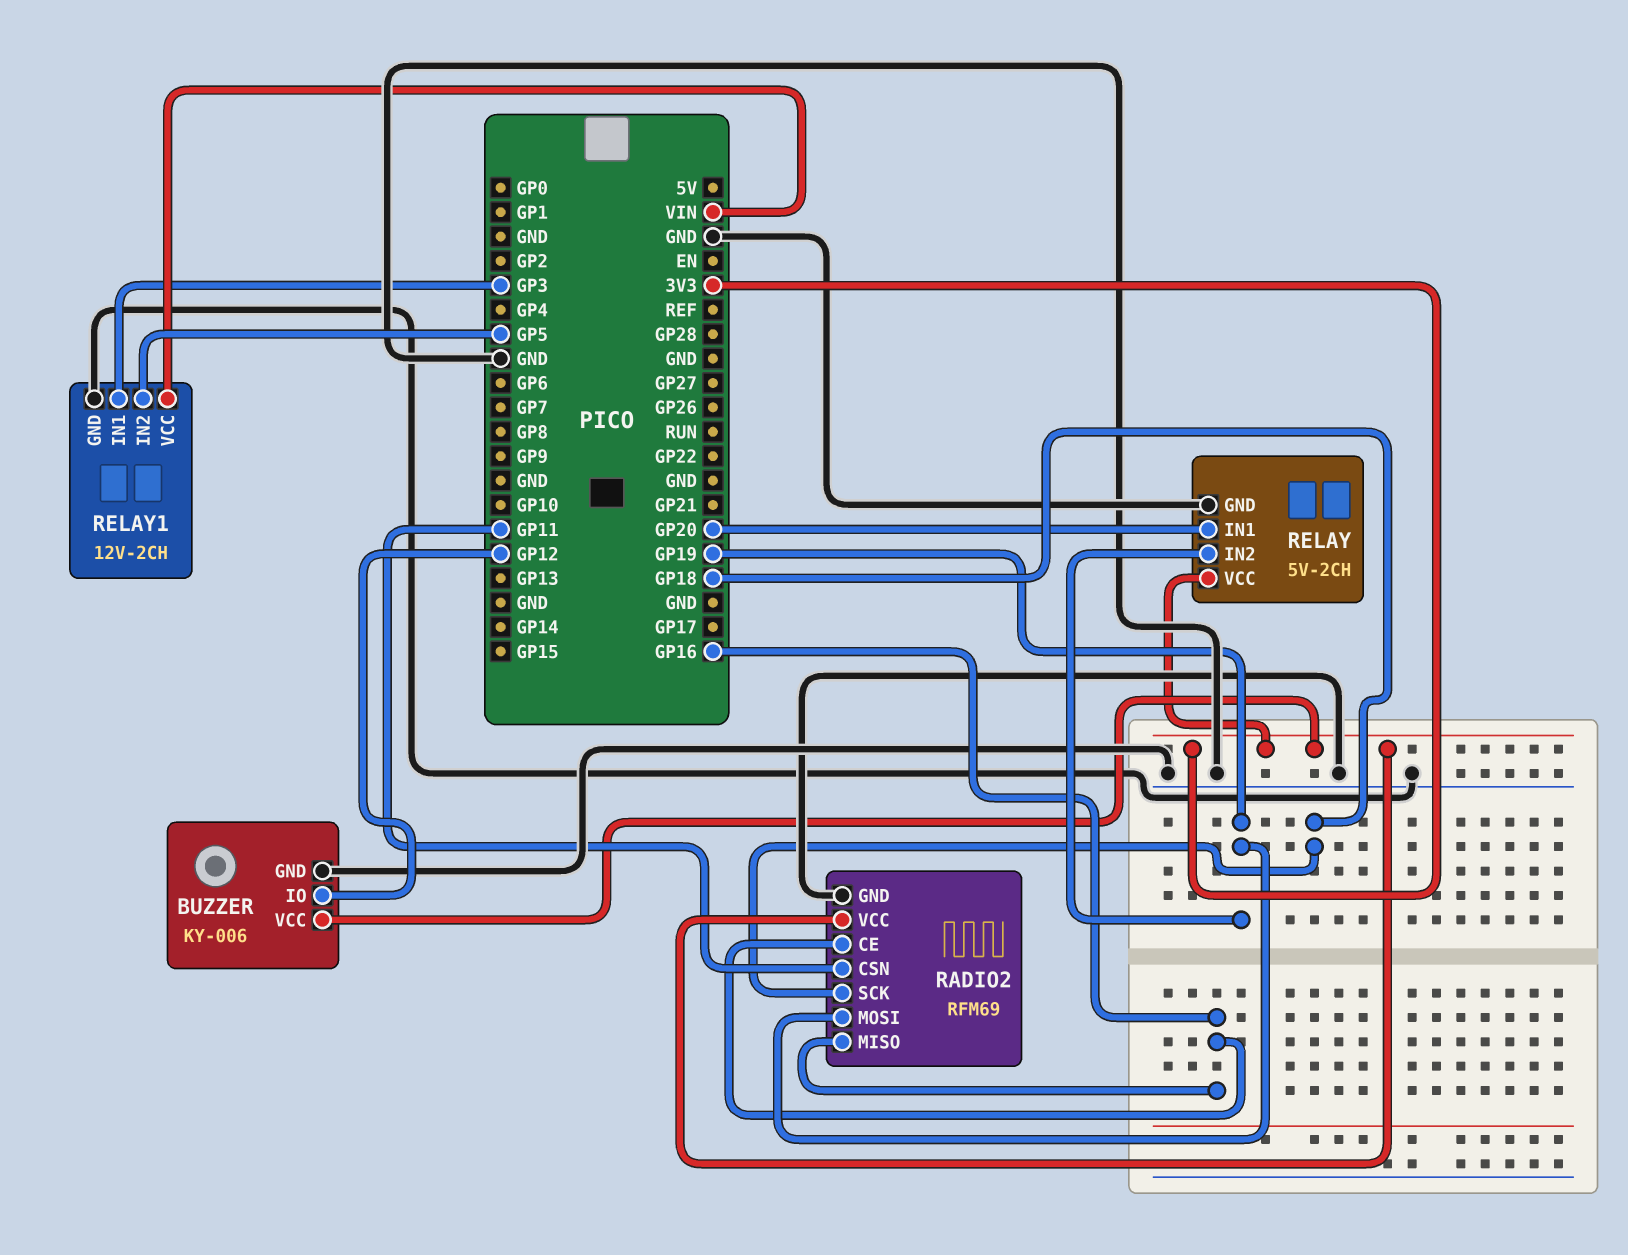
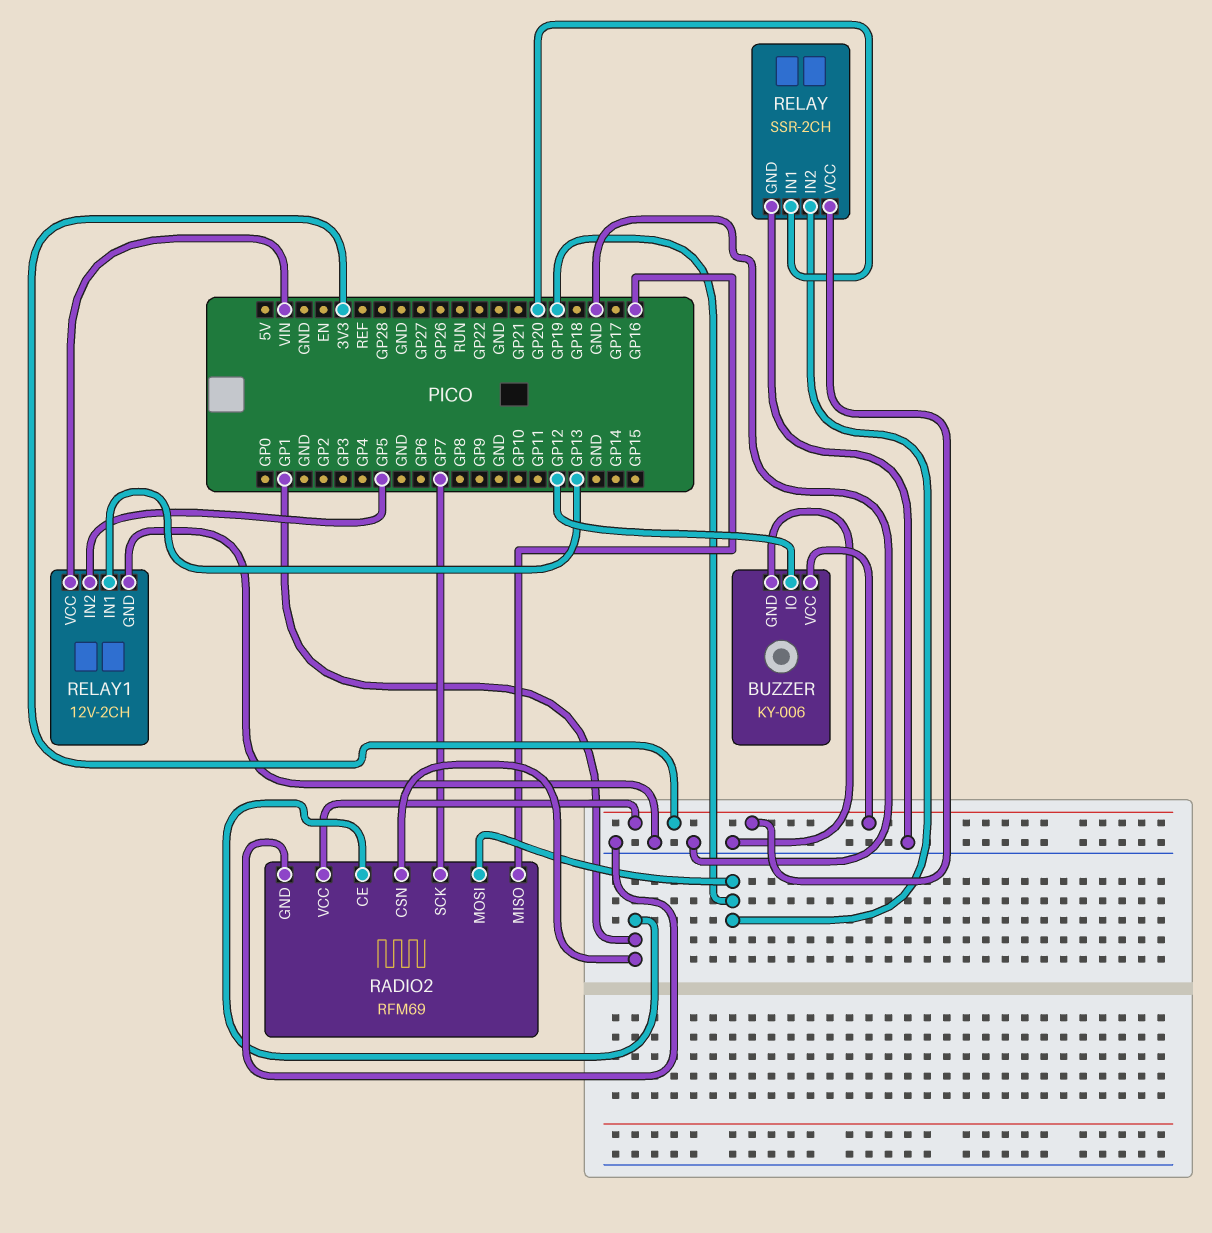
RADIO2 pin CE: GP16 -> GP1
RADIO2 pin CSN: GP11 -> GP1
RADIO2 pin SCK: GP18 -> GP7
RELAY: 5V-2CH -> SSR-2CH
RELAY1 pin IN1: GP3 -> GP13

